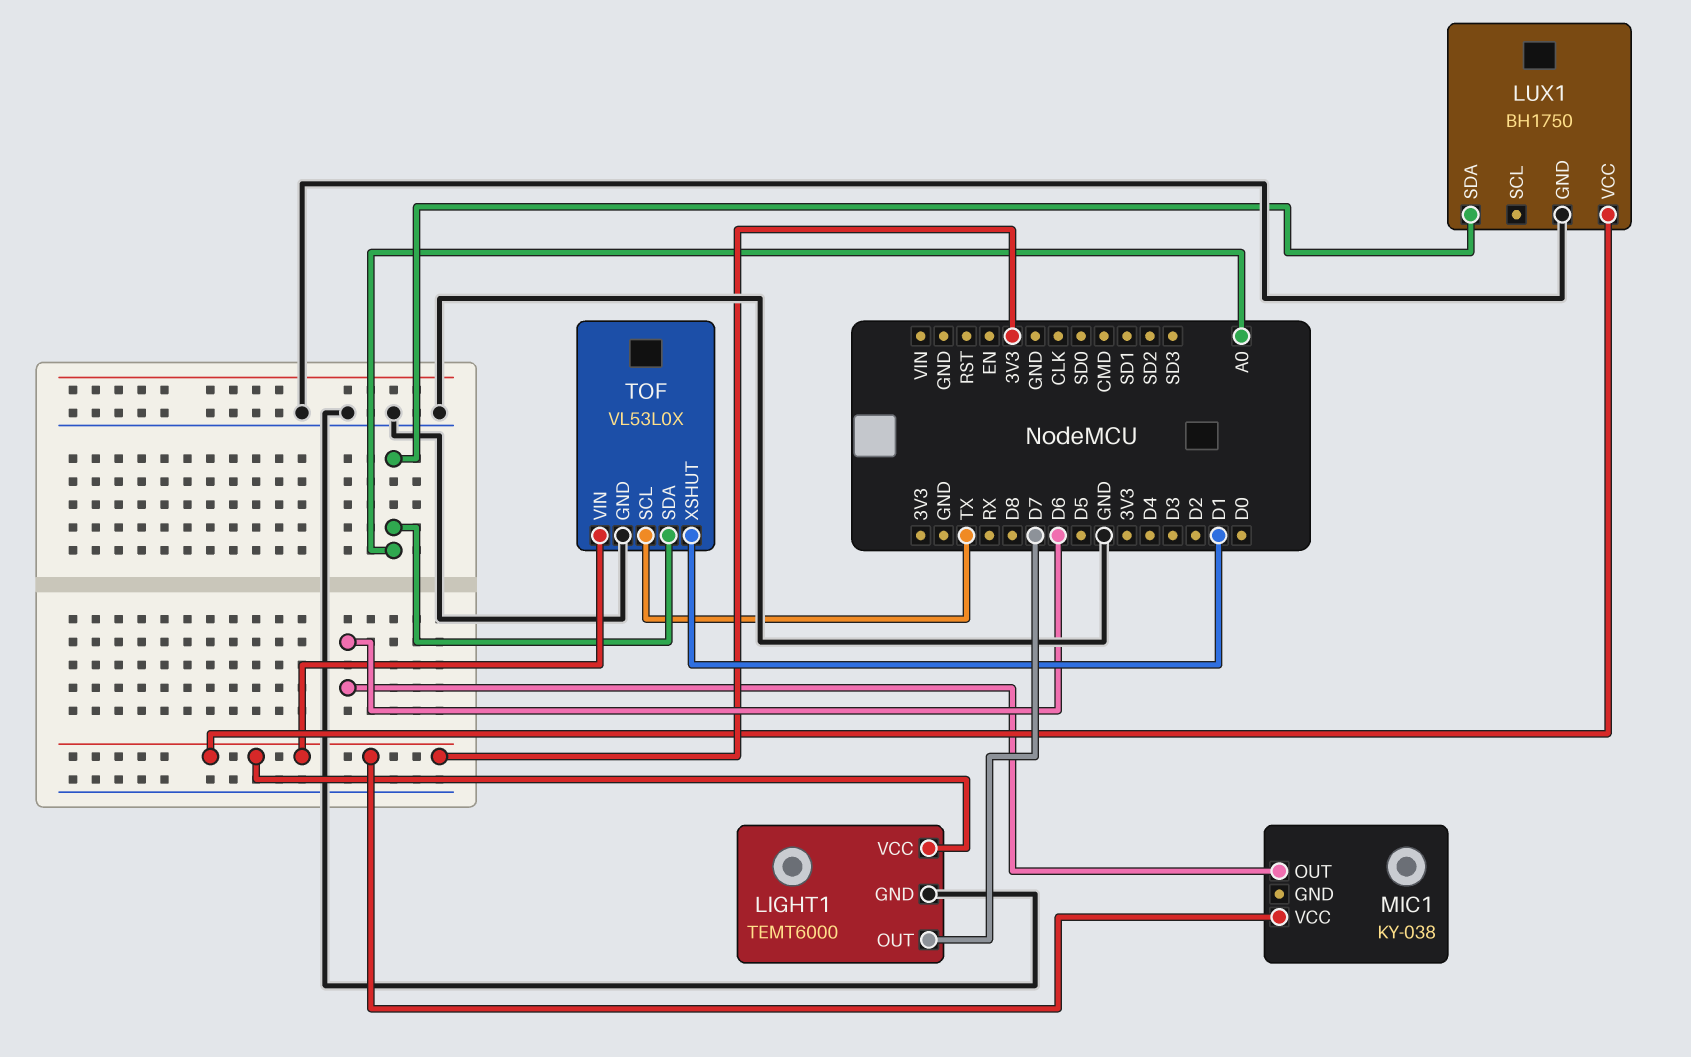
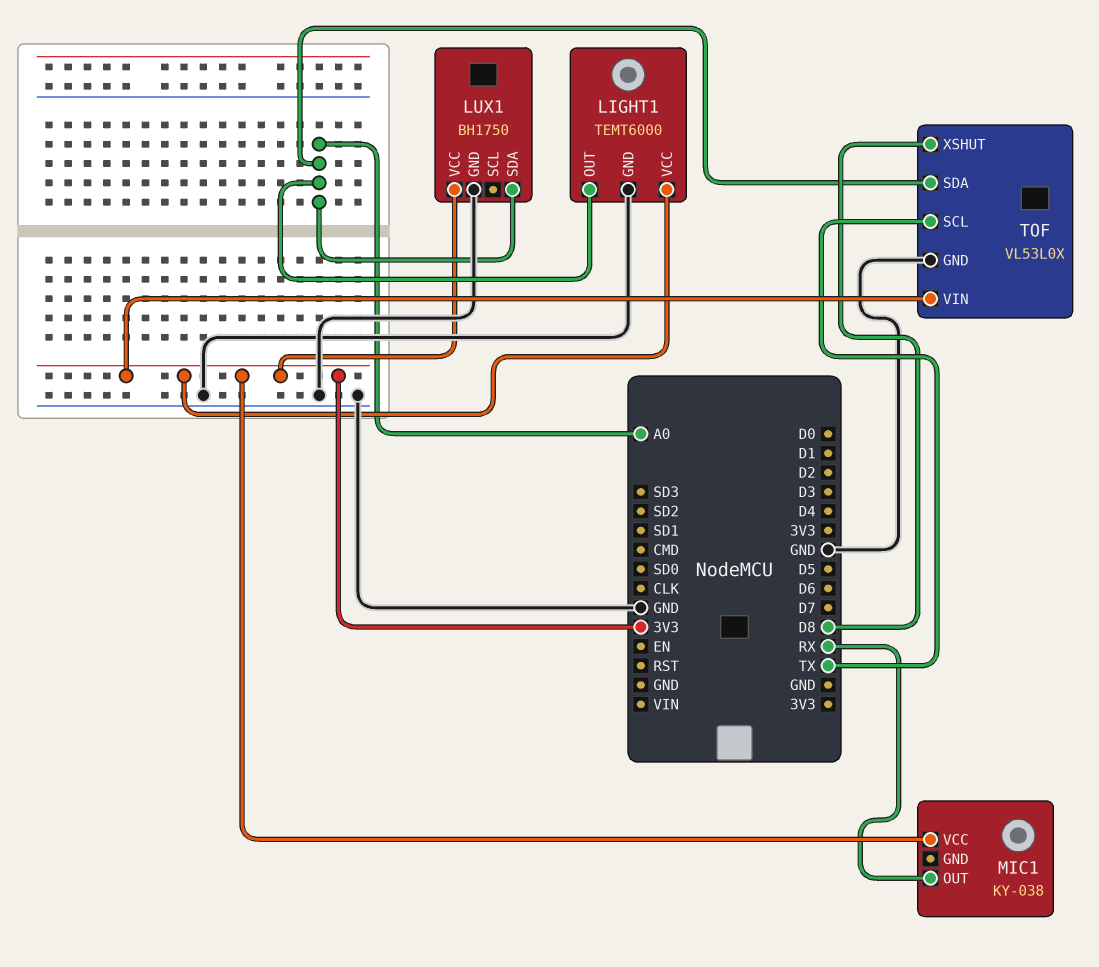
LIGHT1 pin OUT: D7 -> A0
MIC1 pin OUT: D6 -> RX
TOF pin XSHUT: D1 -> D8

